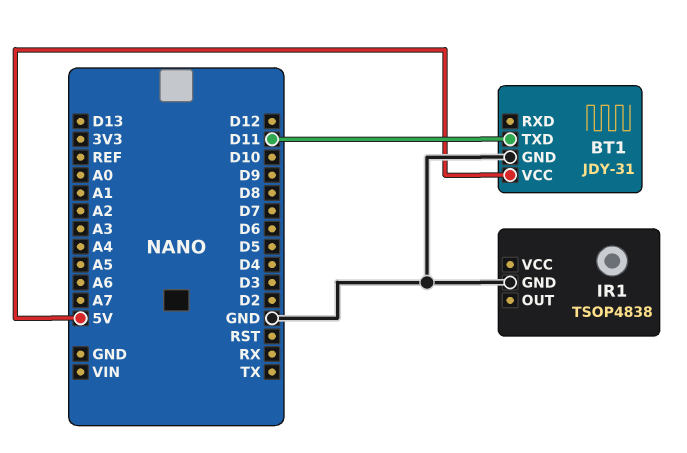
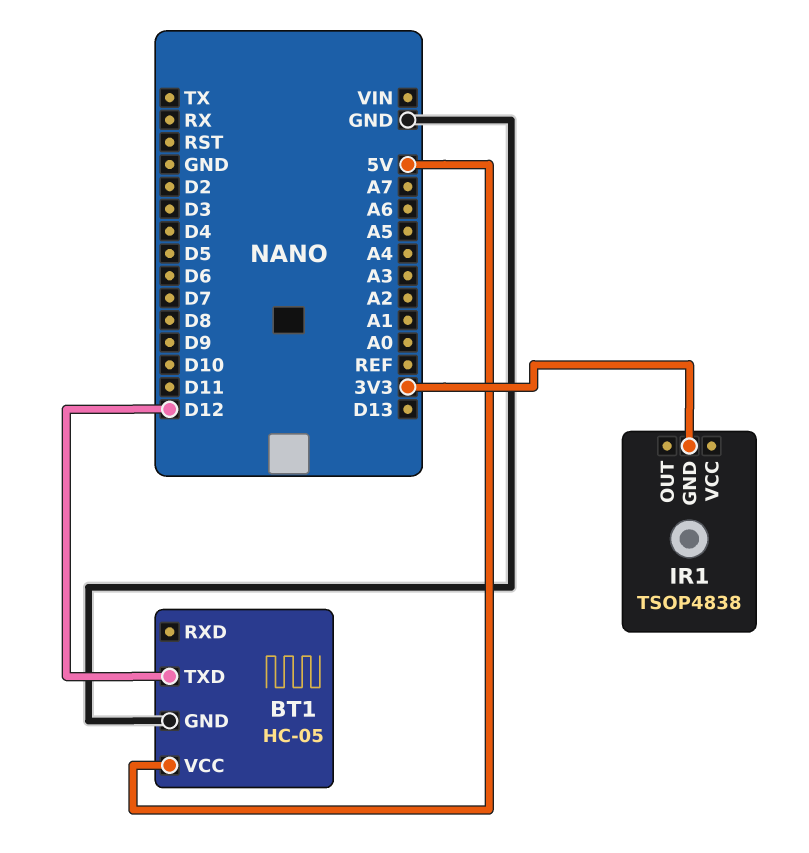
BT1: JDY-31 -> HC-05
BT1 pin TXD: D11 -> D12
IR1 pin GND: GND -> 3V3

